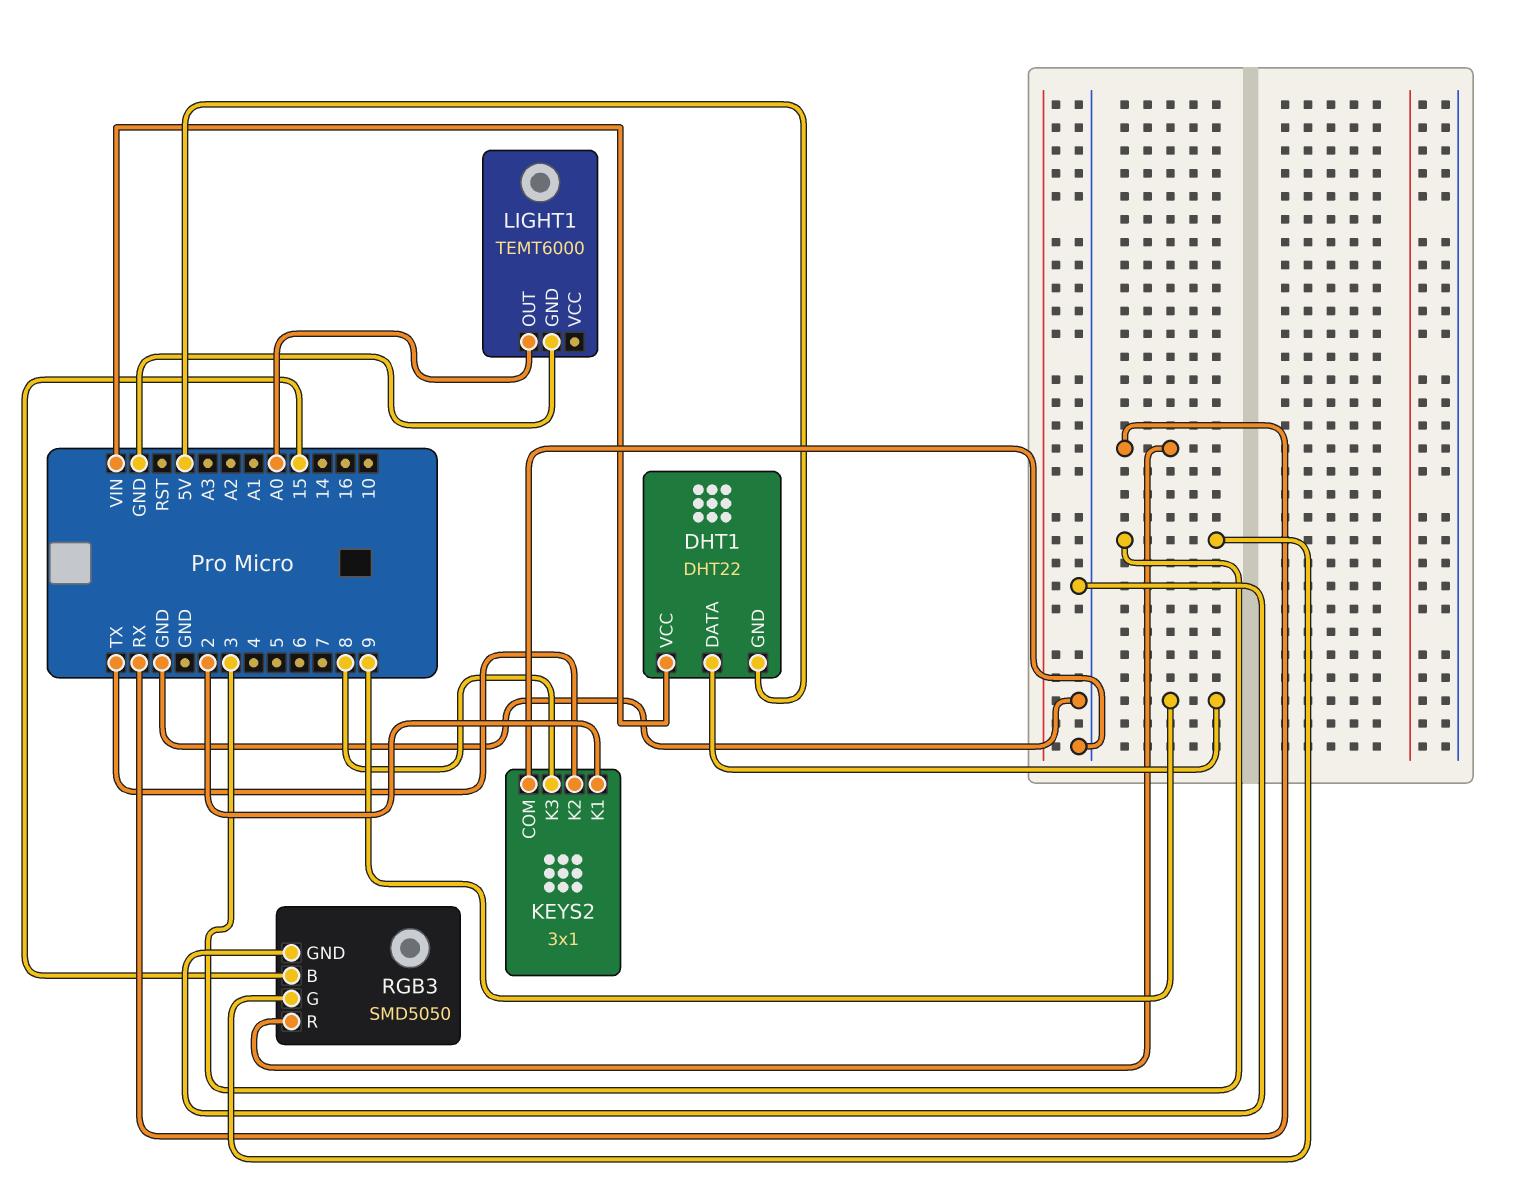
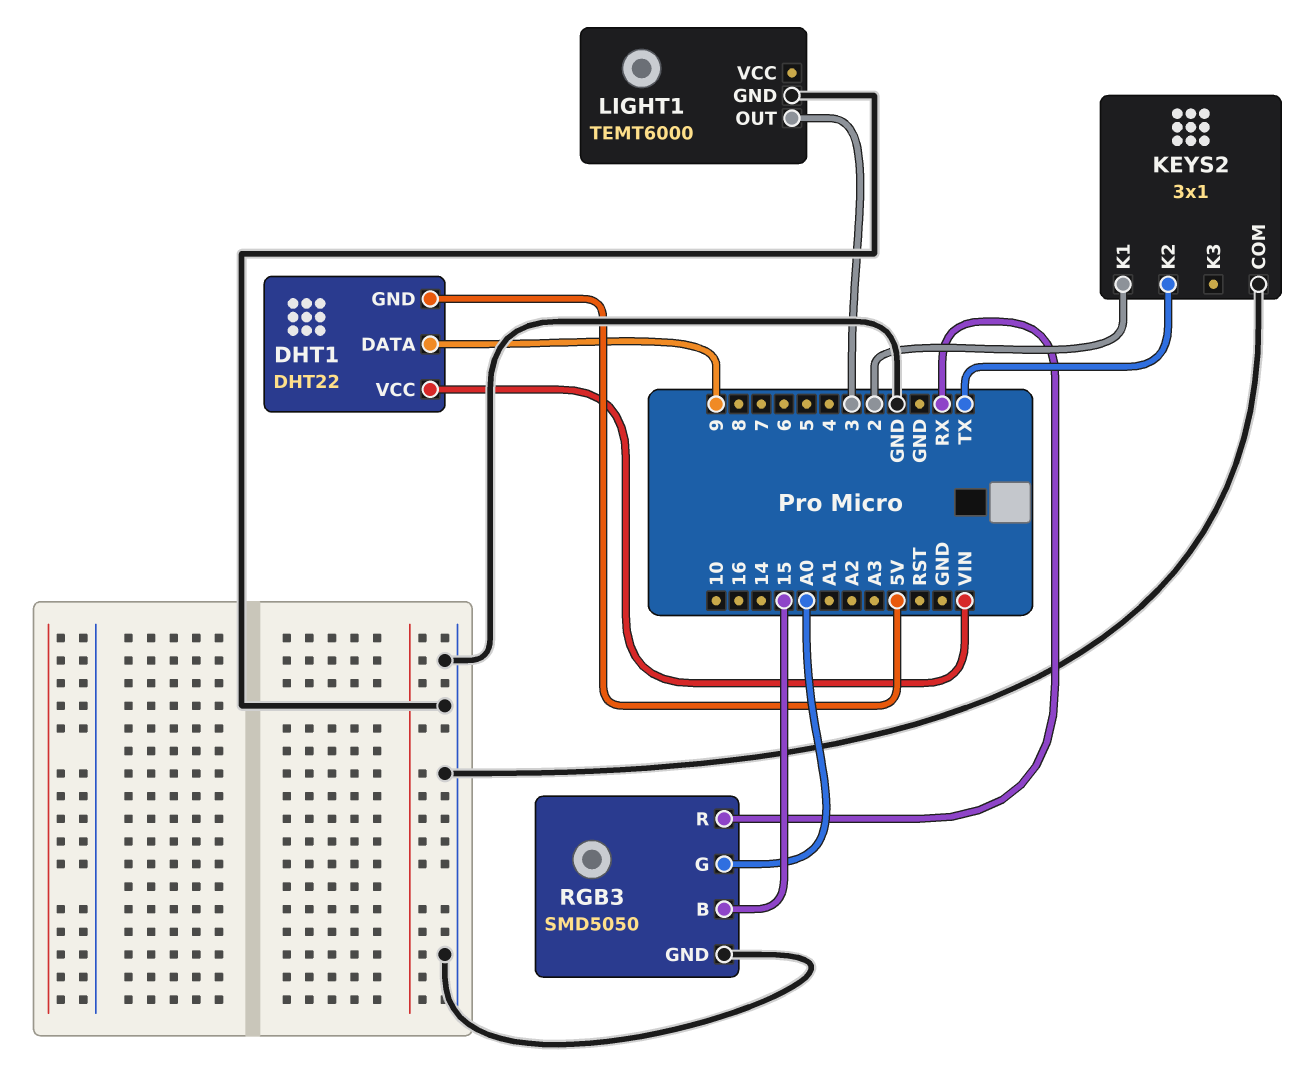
KEYS2 pin K3: 8 -> none
LIGHT1 pin OUT: A0 -> 3
RGB3 pin G: 3 -> A0

